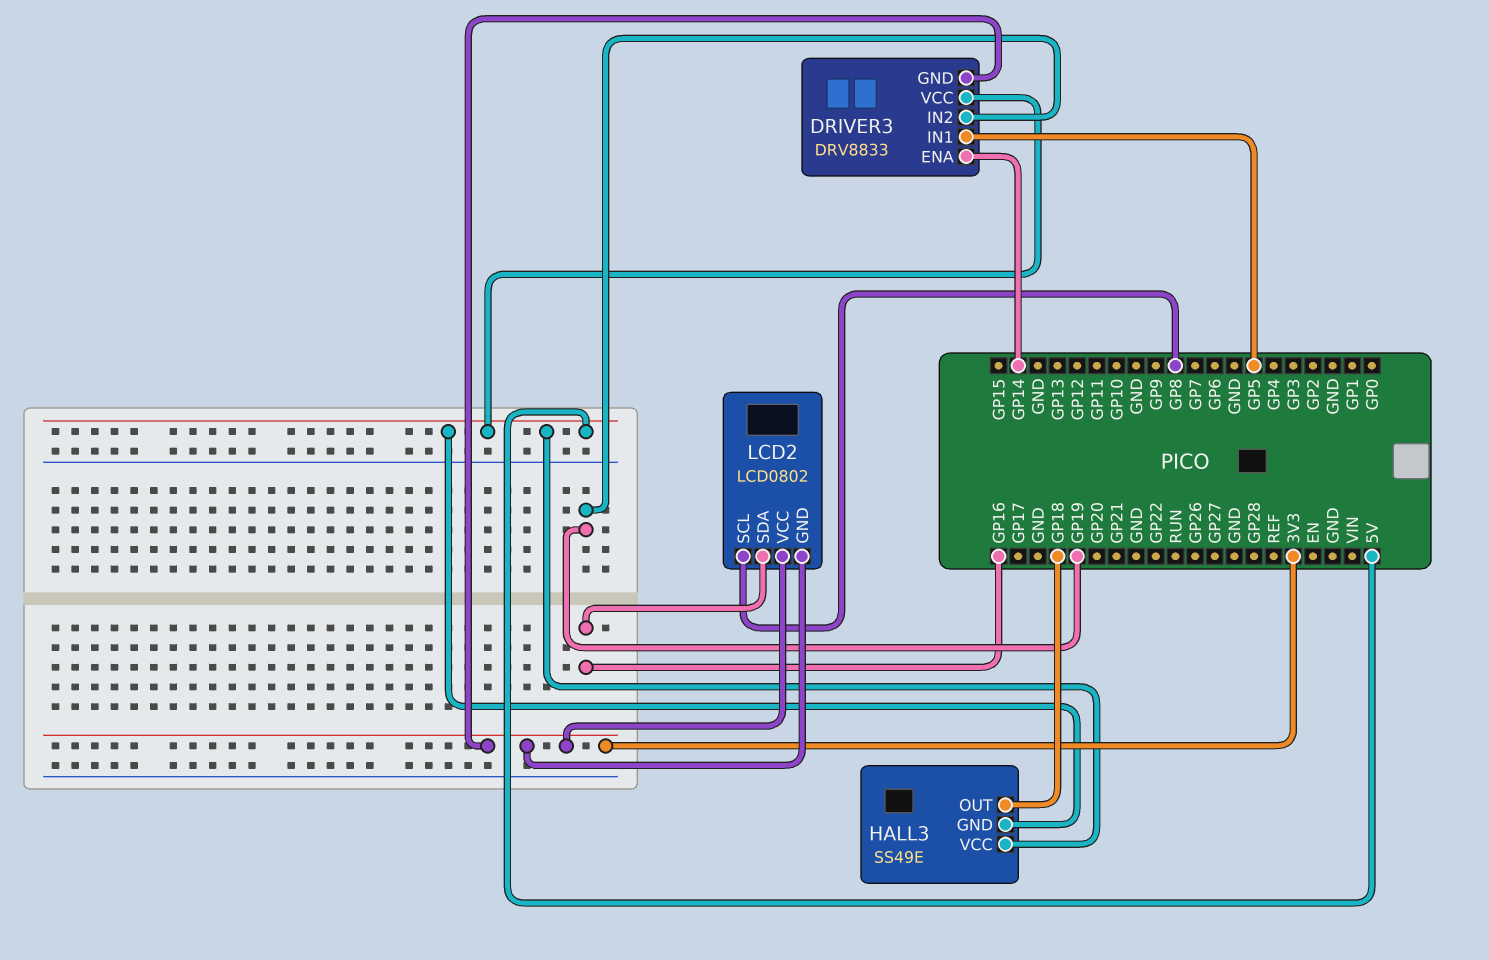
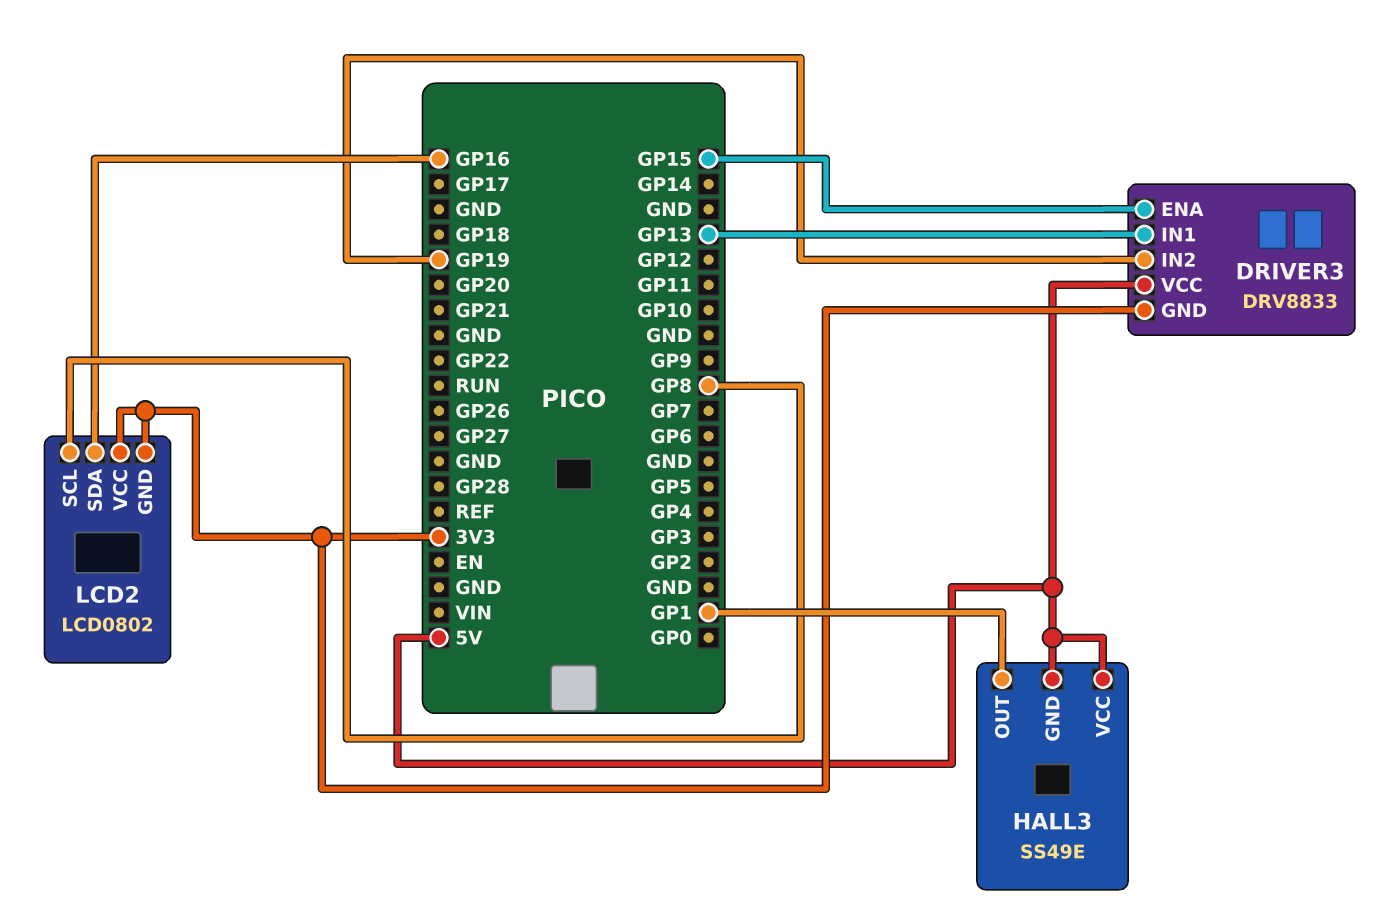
DRIVER3 pin ENA: GP14 -> GP15
DRIVER3 pin IN1: GP5 -> GP13
HALL3 pin OUT: GP18 -> GP1

